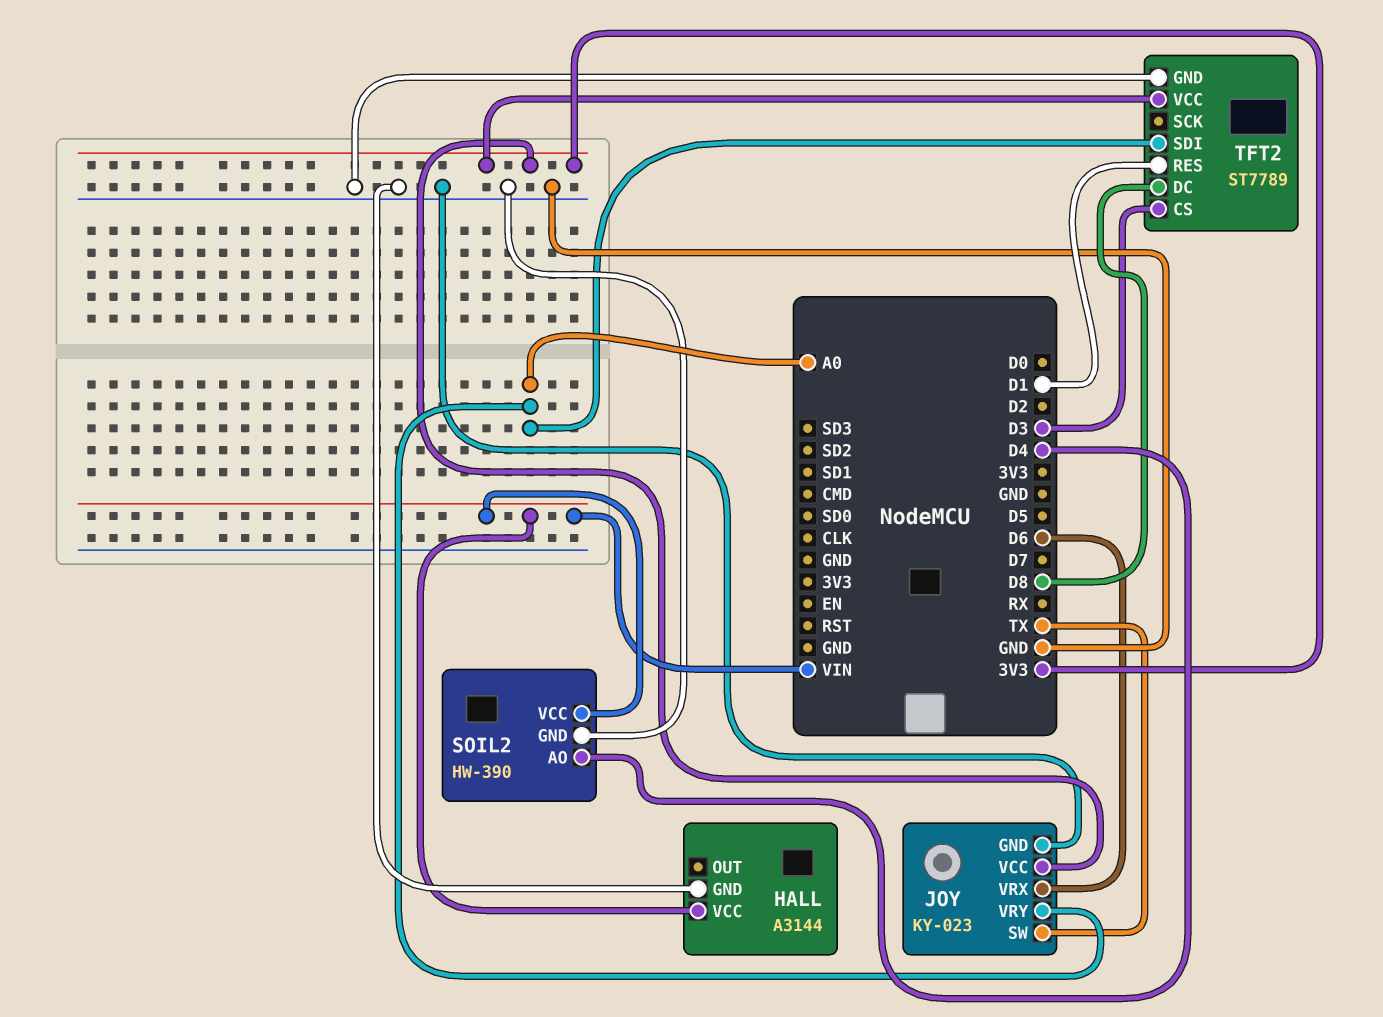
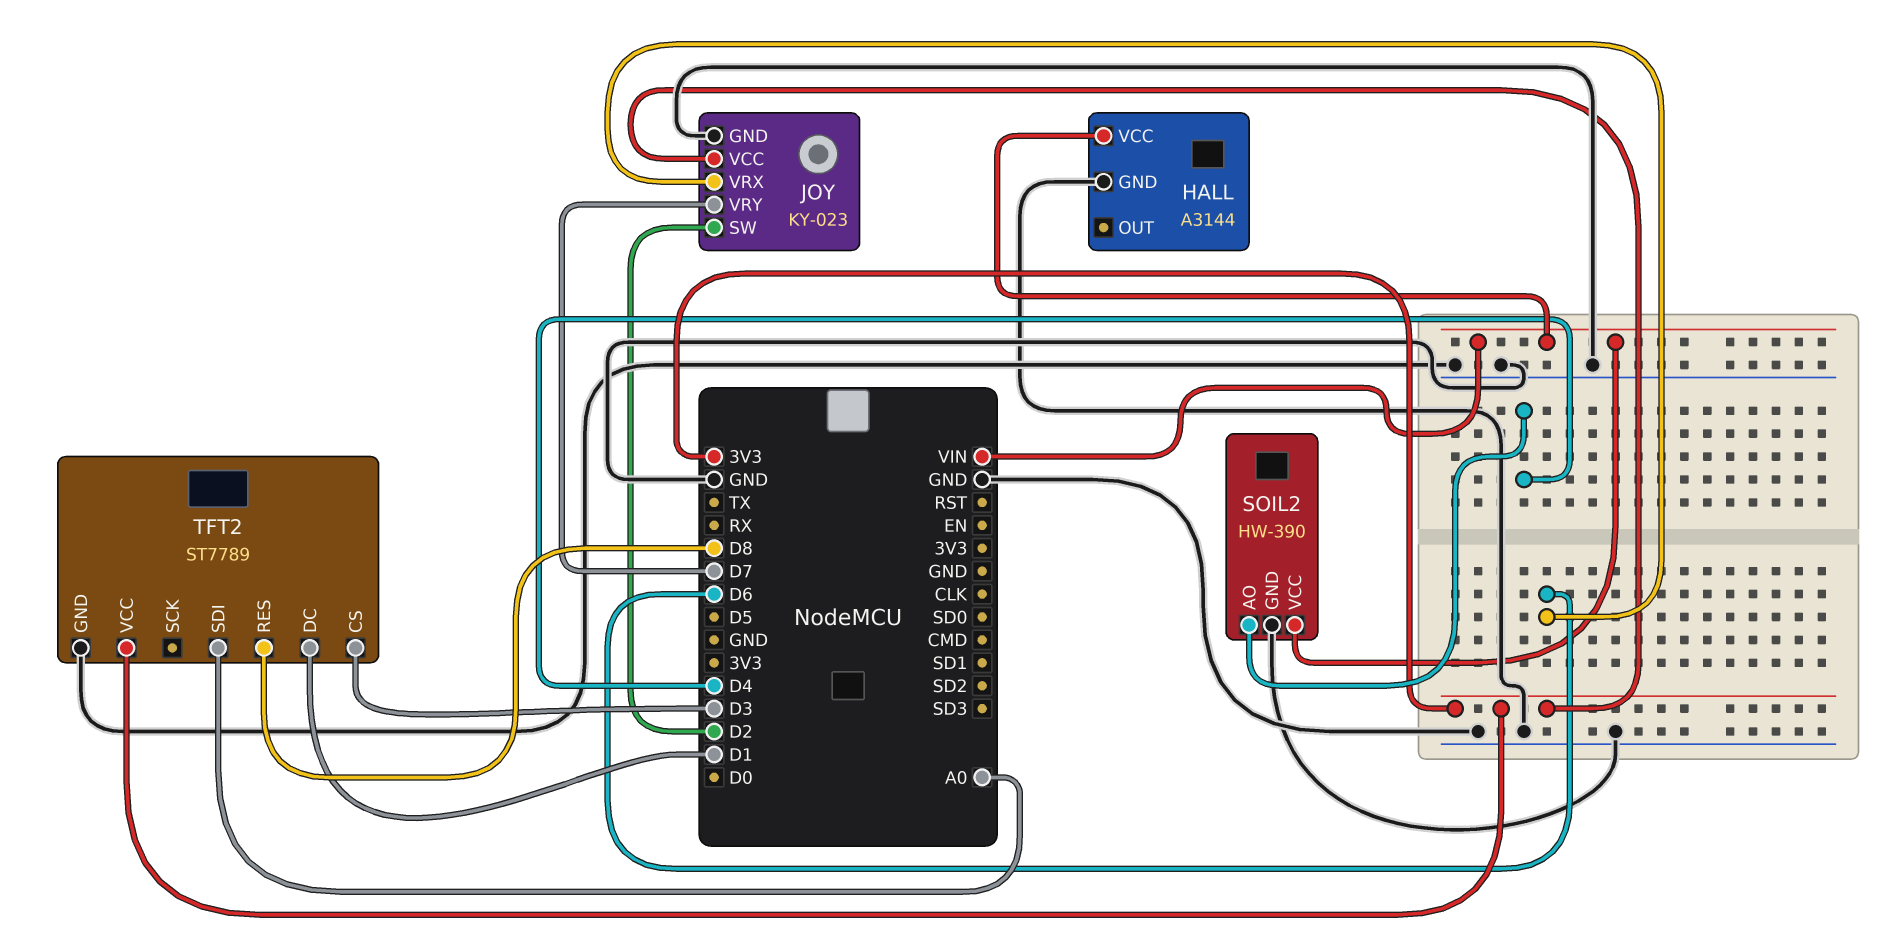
JOY pin SW: TX -> D2
JOY pin VRY: A0 -> D7
TFT2 pin DC: D8 -> D1
TFT2 pin RES: D1 -> D8

